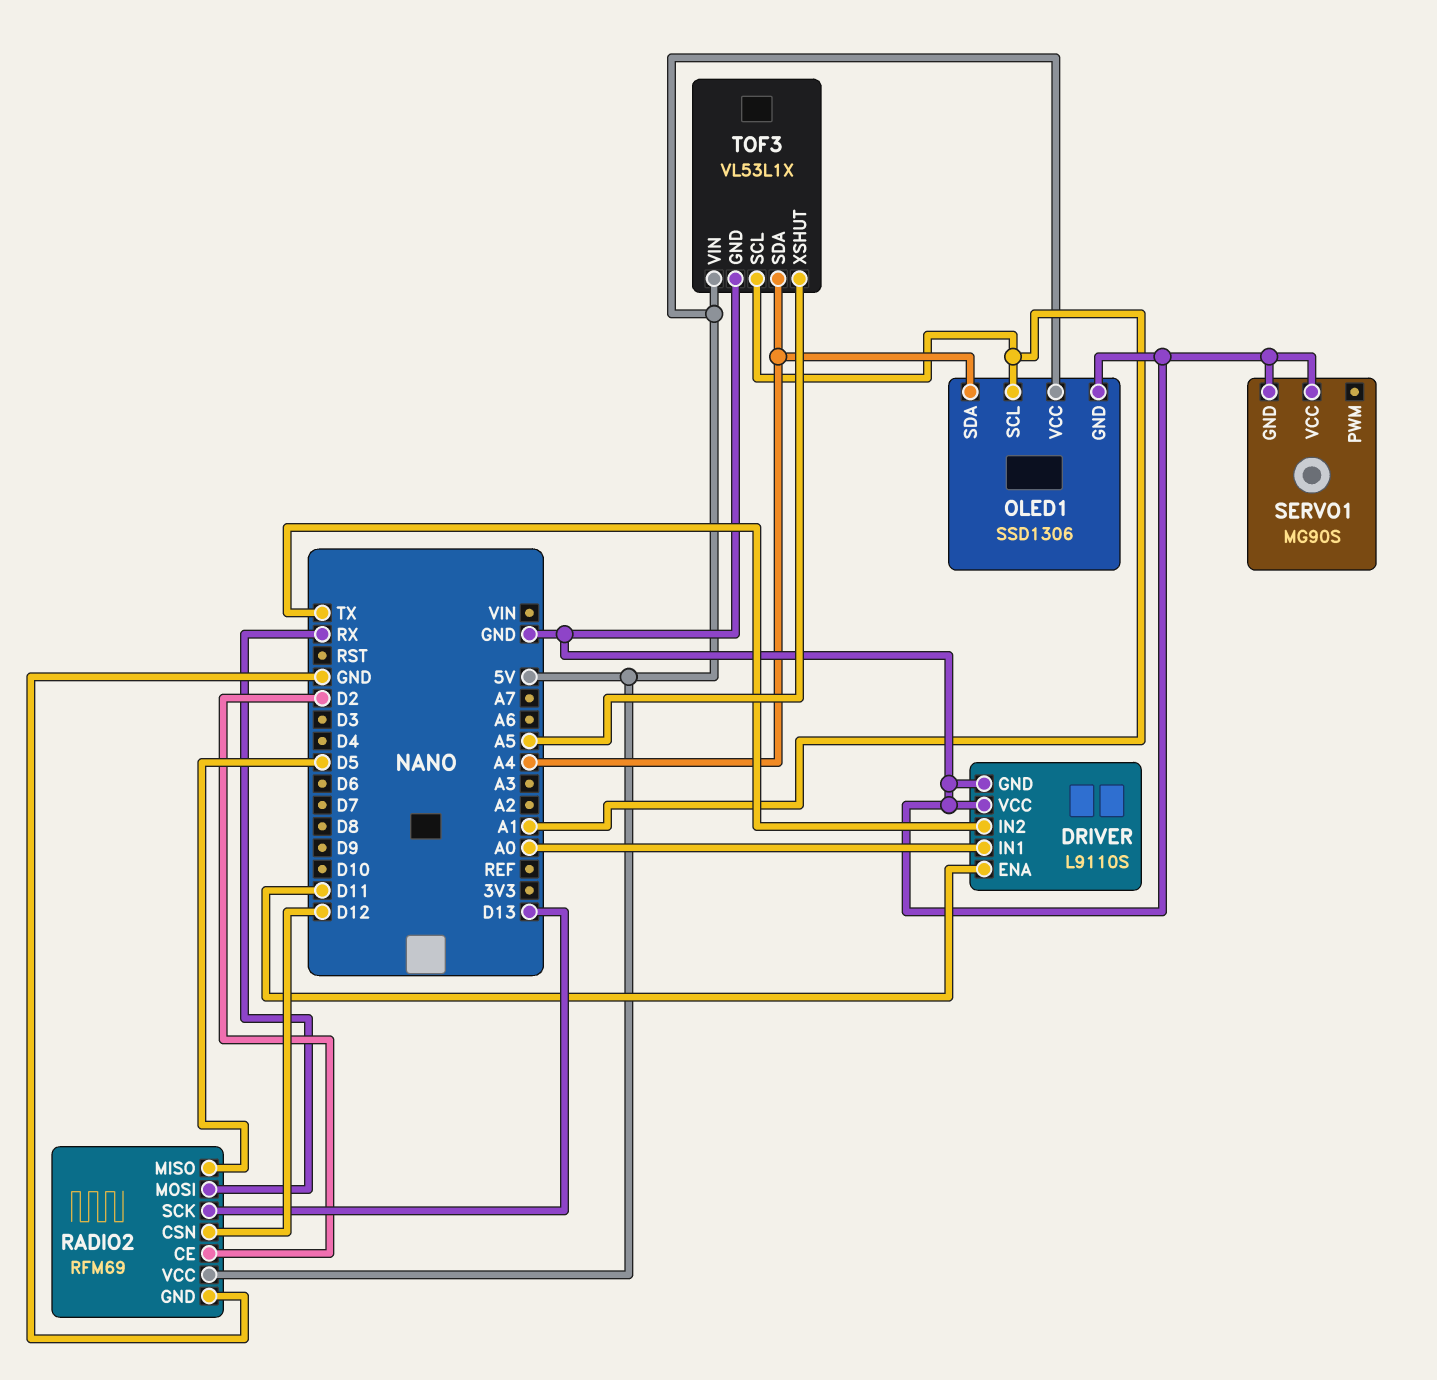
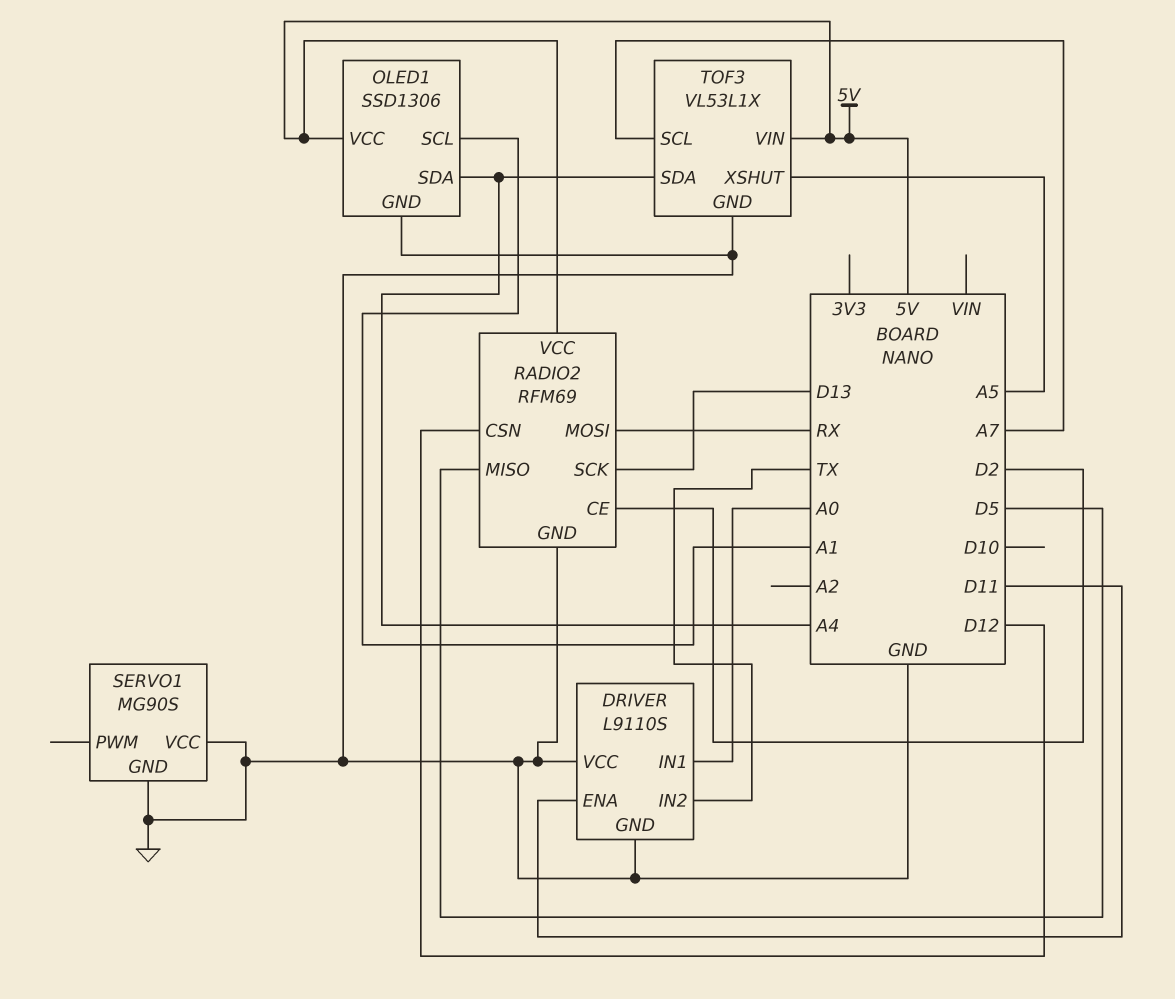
TOF3 pin SCL: A1 -> A7

